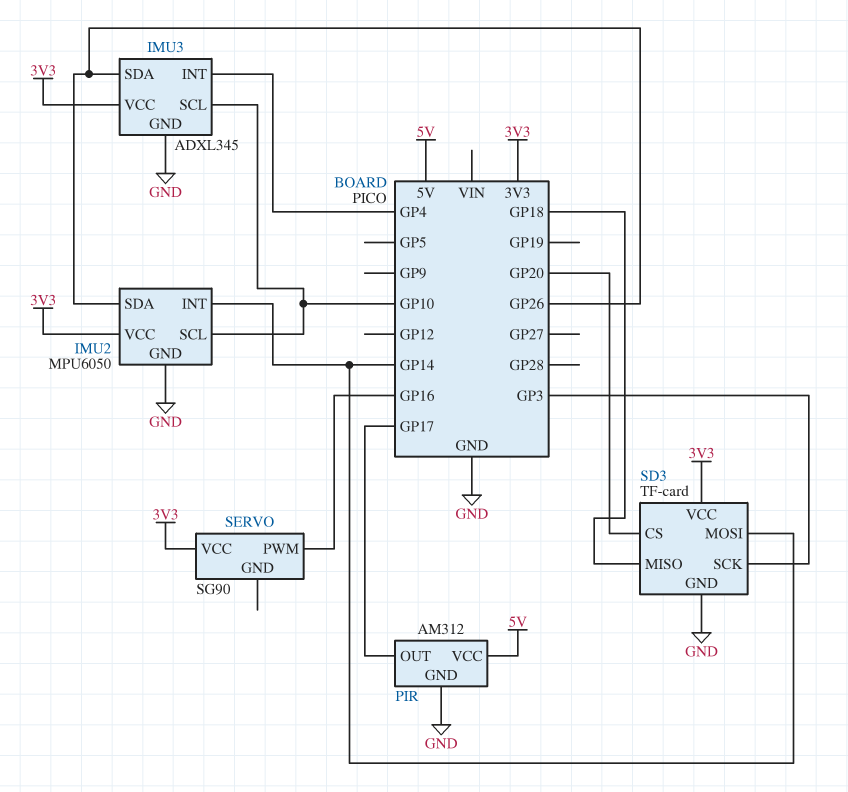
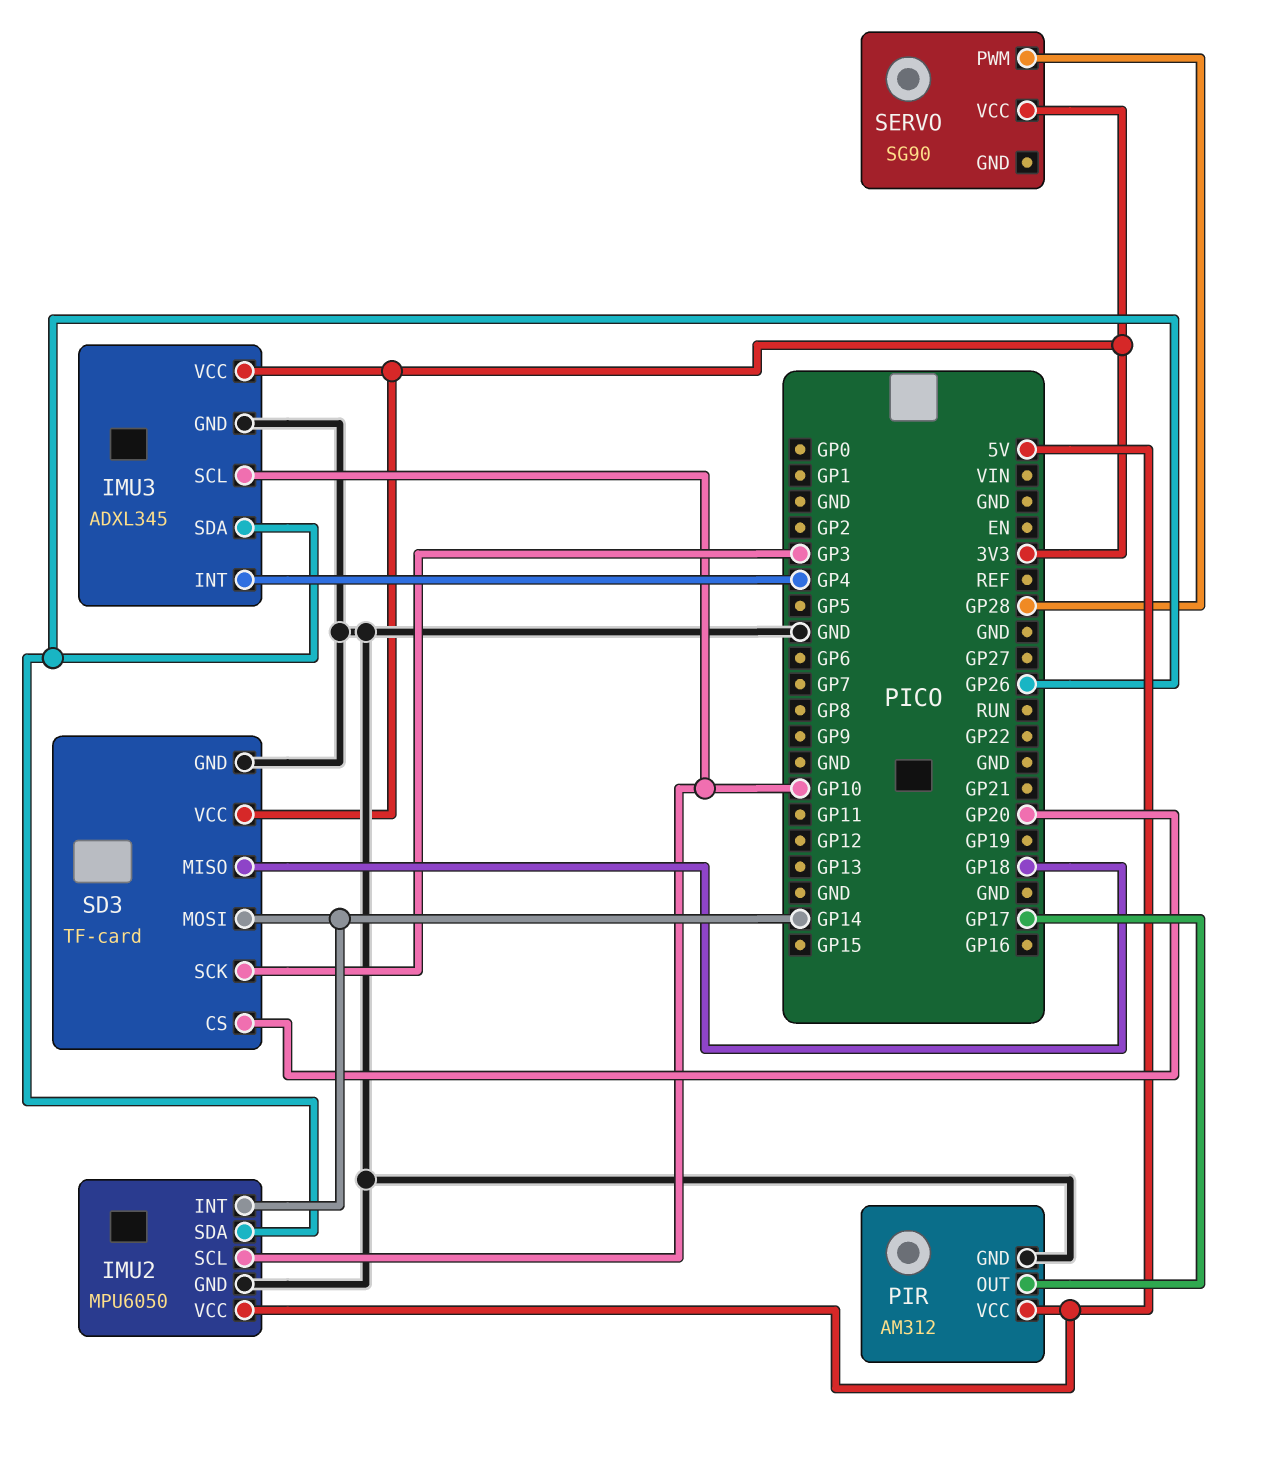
IMU2 pin VCC: 3V3 -> 5V
SERVO pin PWM: GP16 -> GP28

